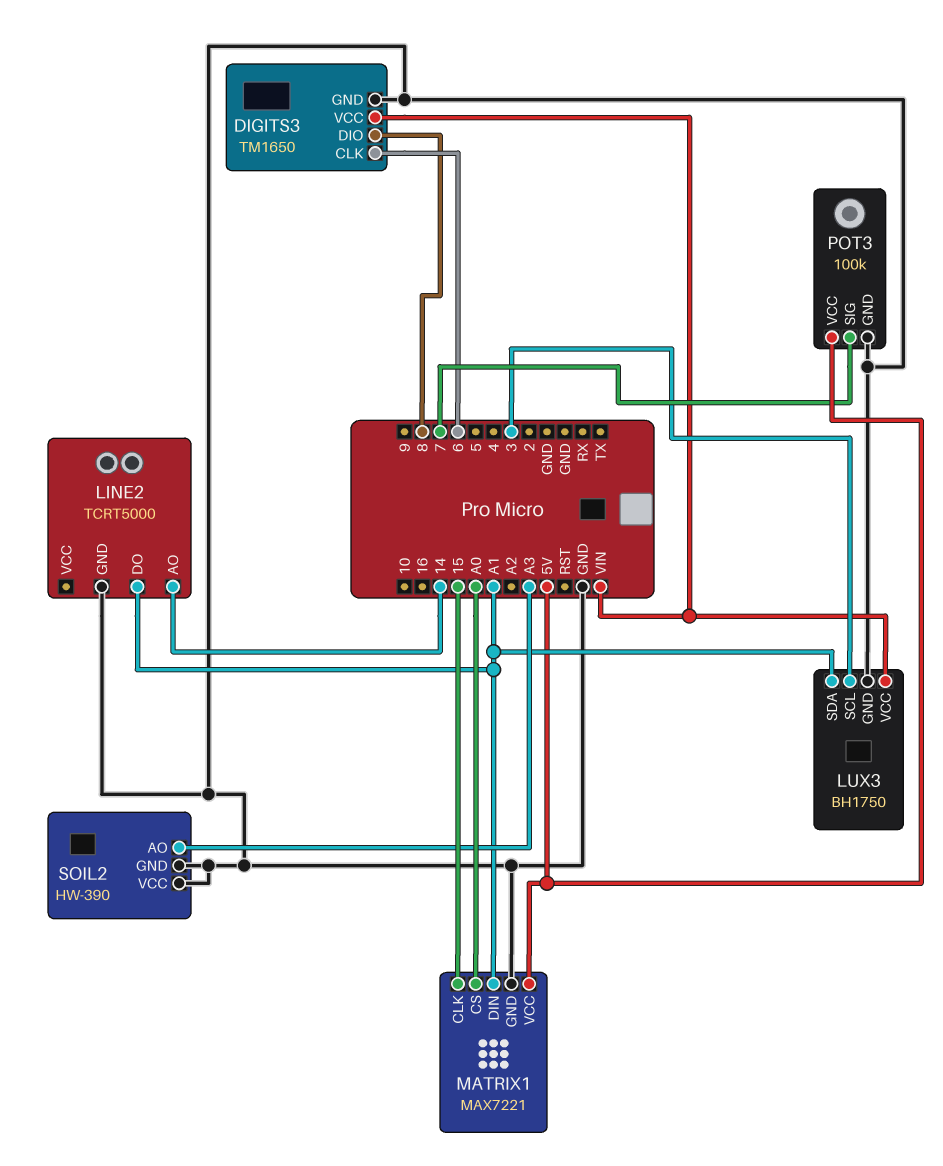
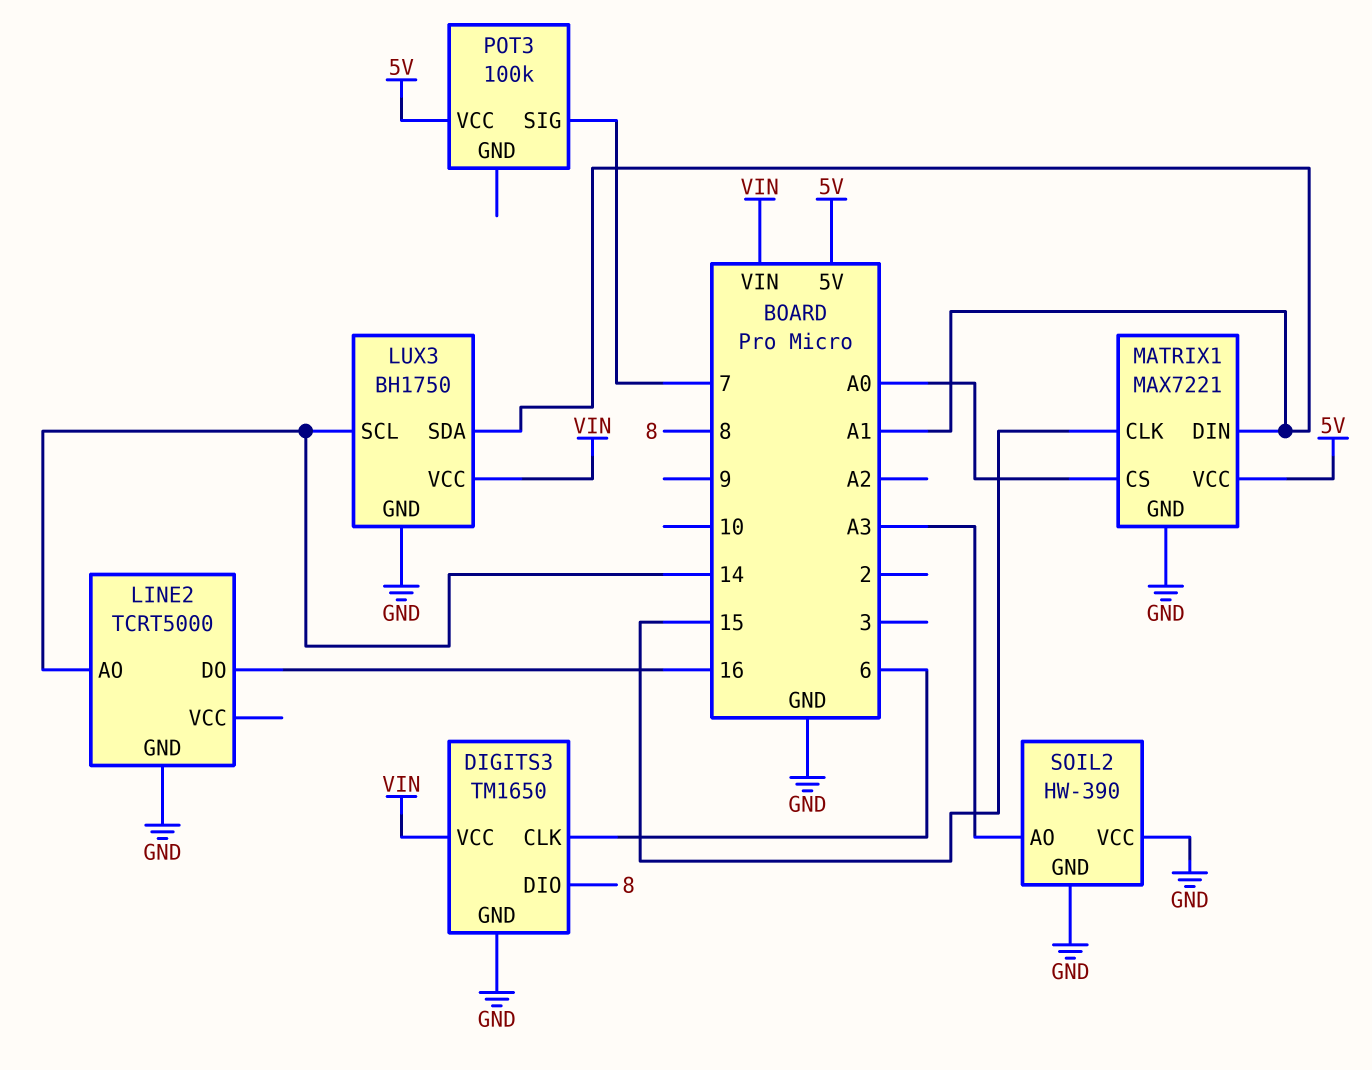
LINE2 pin DO: A1 -> 16
LUX3 pin SCL: 3 -> 14
POT3 pin GND: GND -> none

